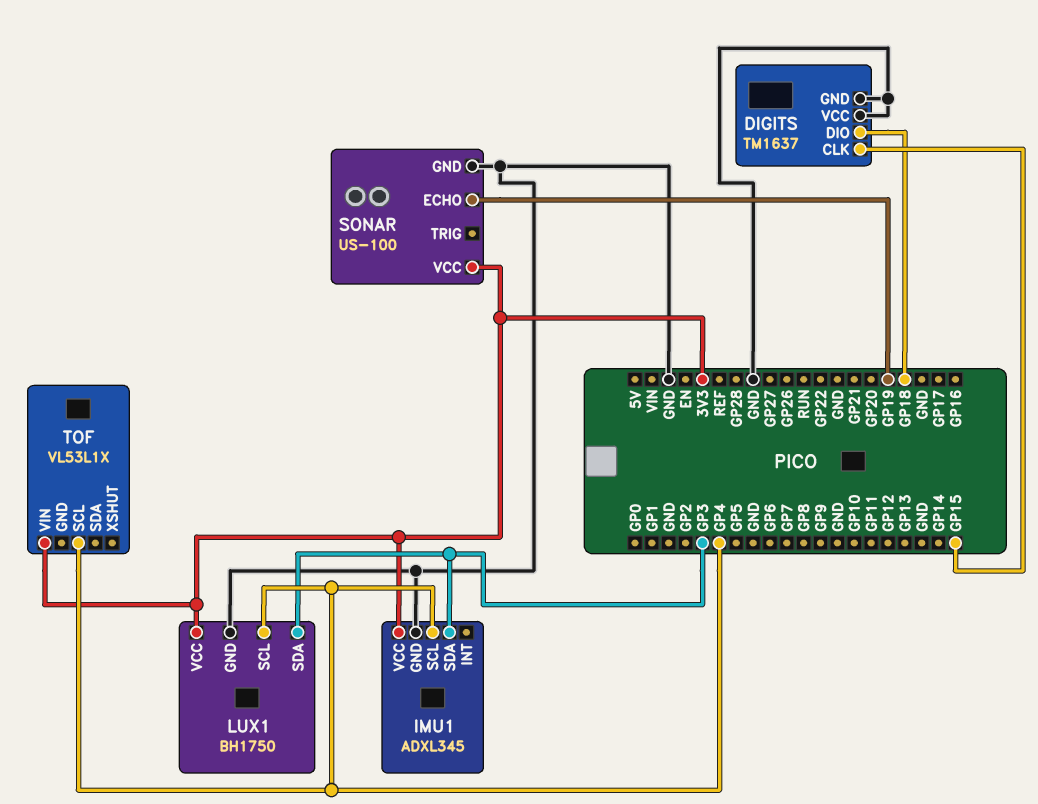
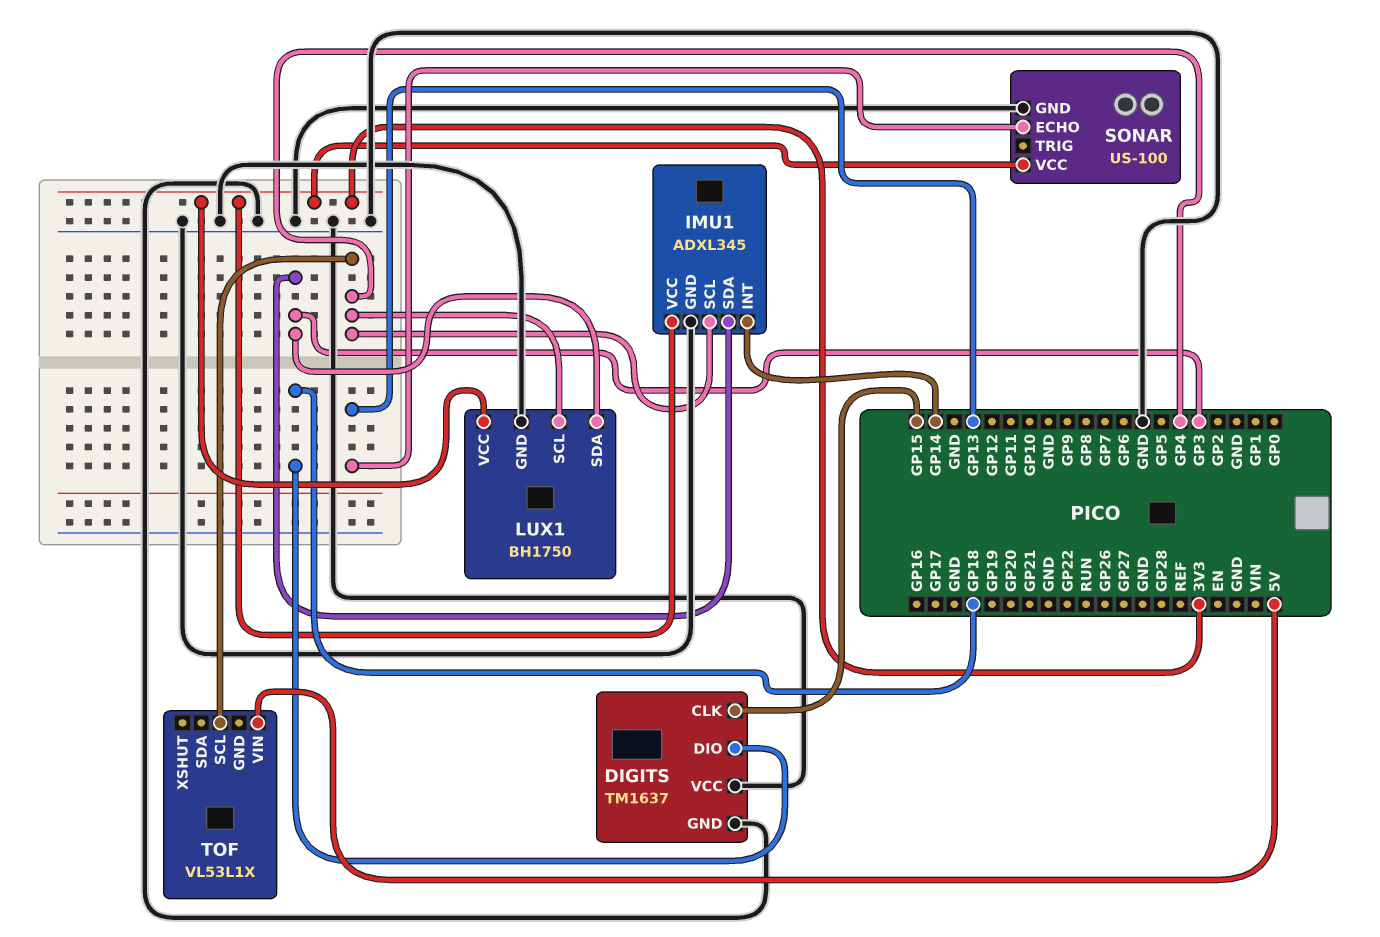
IMU1 pin INT: none -> GP14
SONAR pin ECHO: GP19 -> GP13
TOF pin VIN: 3V3 -> 5V

